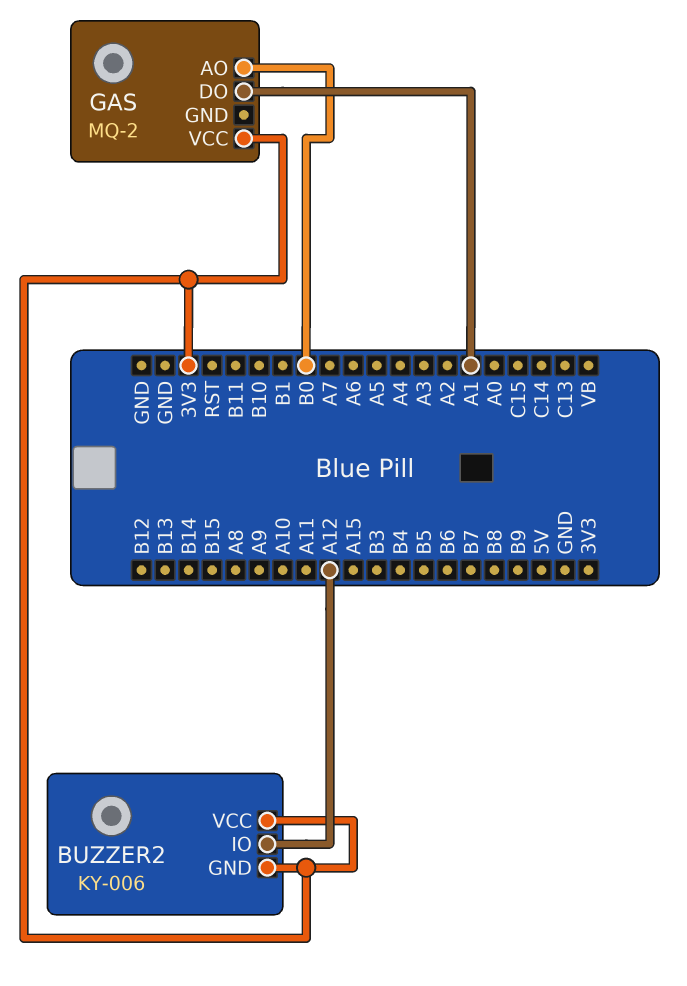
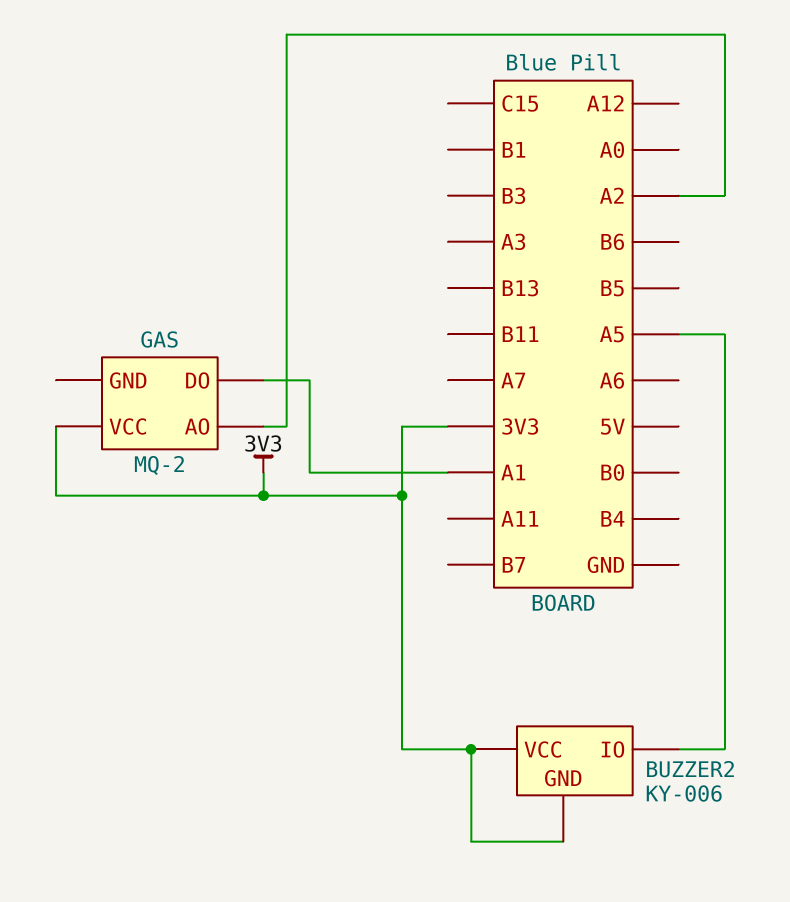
BUZZER2 pin IO: A12 -> A5
GAS pin AO: B0 -> A2

